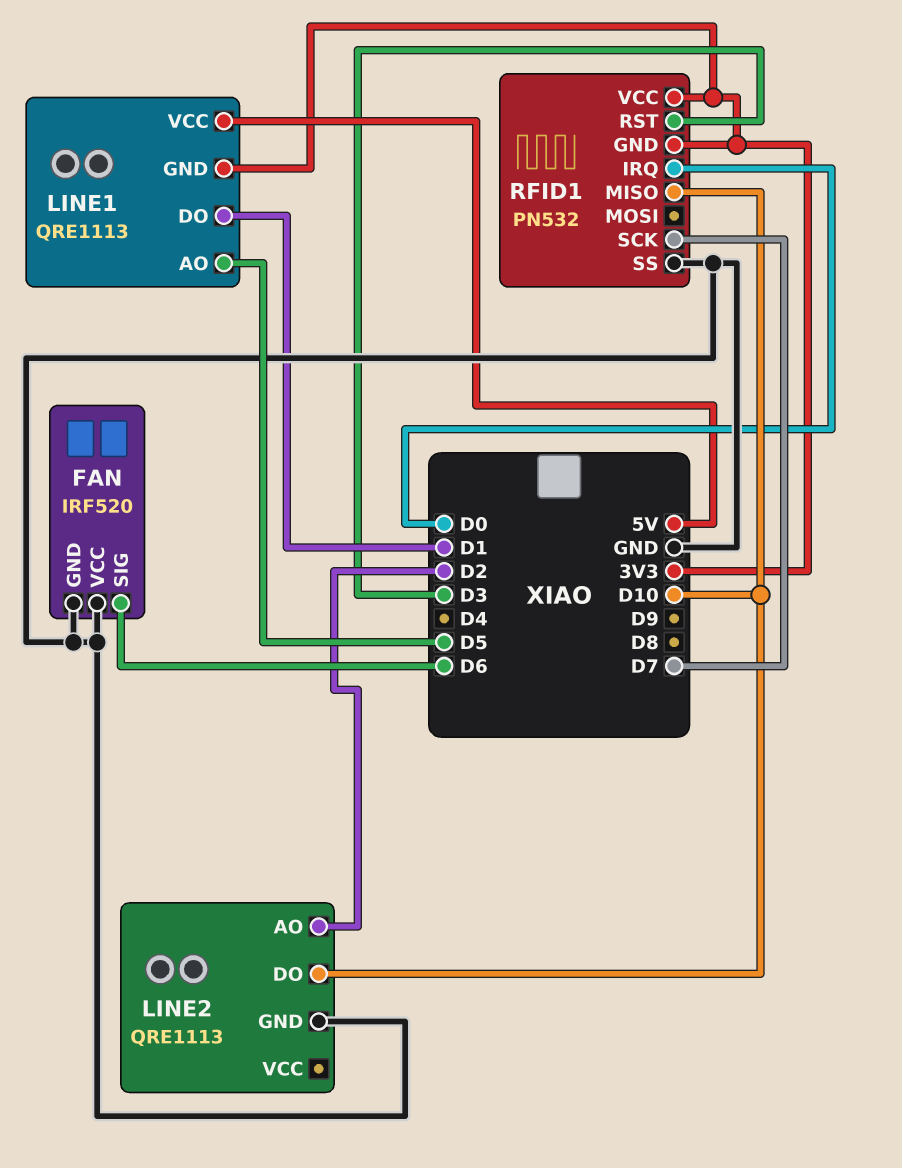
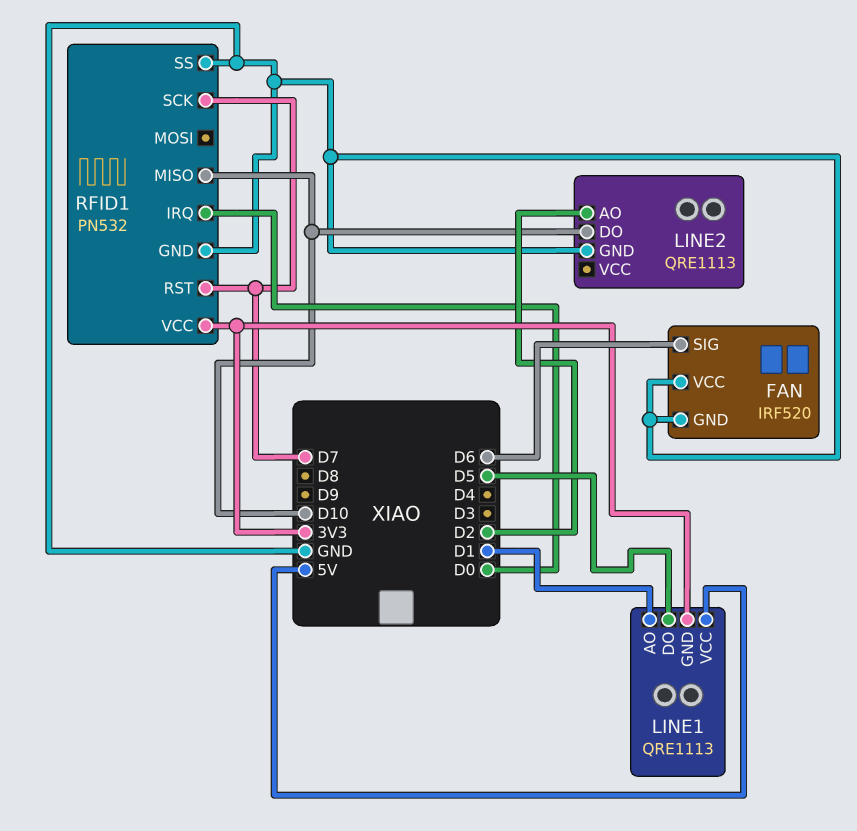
LINE1 pin AO: D5 -> D1
LINE1 pin DO: D1 -> D5
RFID1 pin GND: 3V3 -> GND
RFID1 pin RST: D3 -> D7

